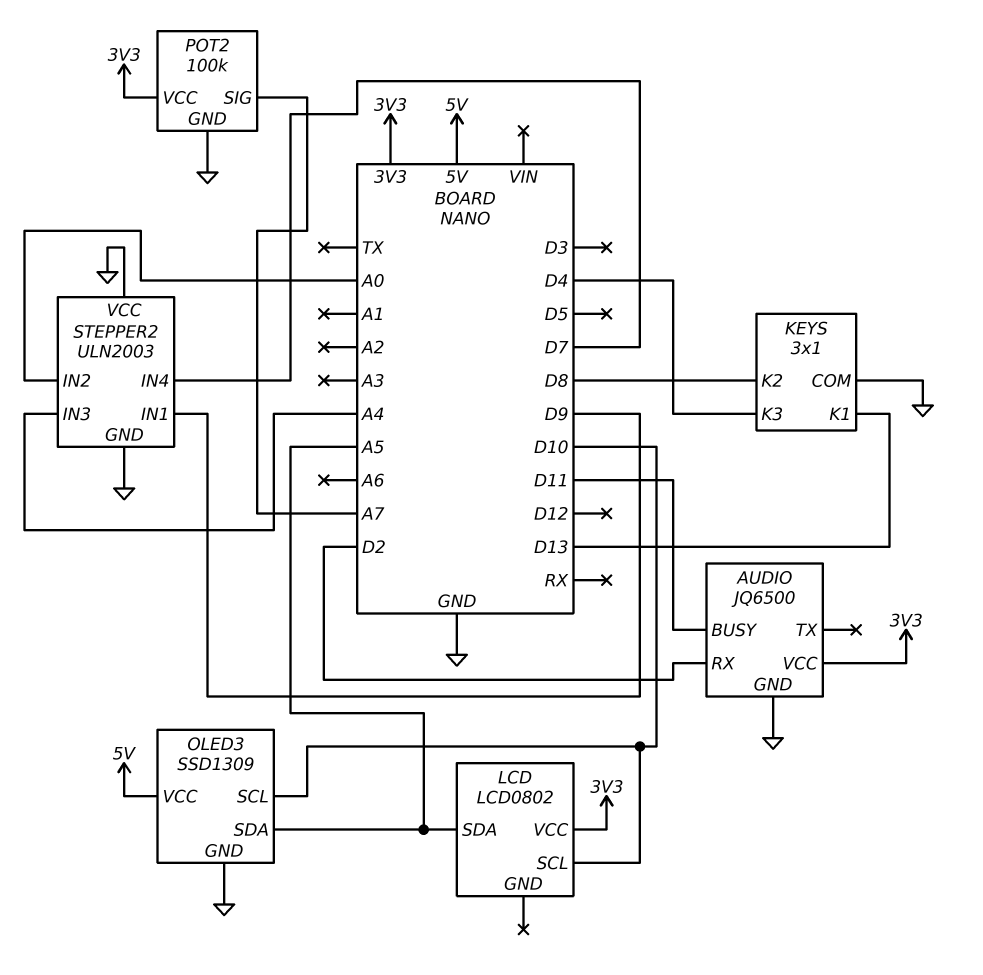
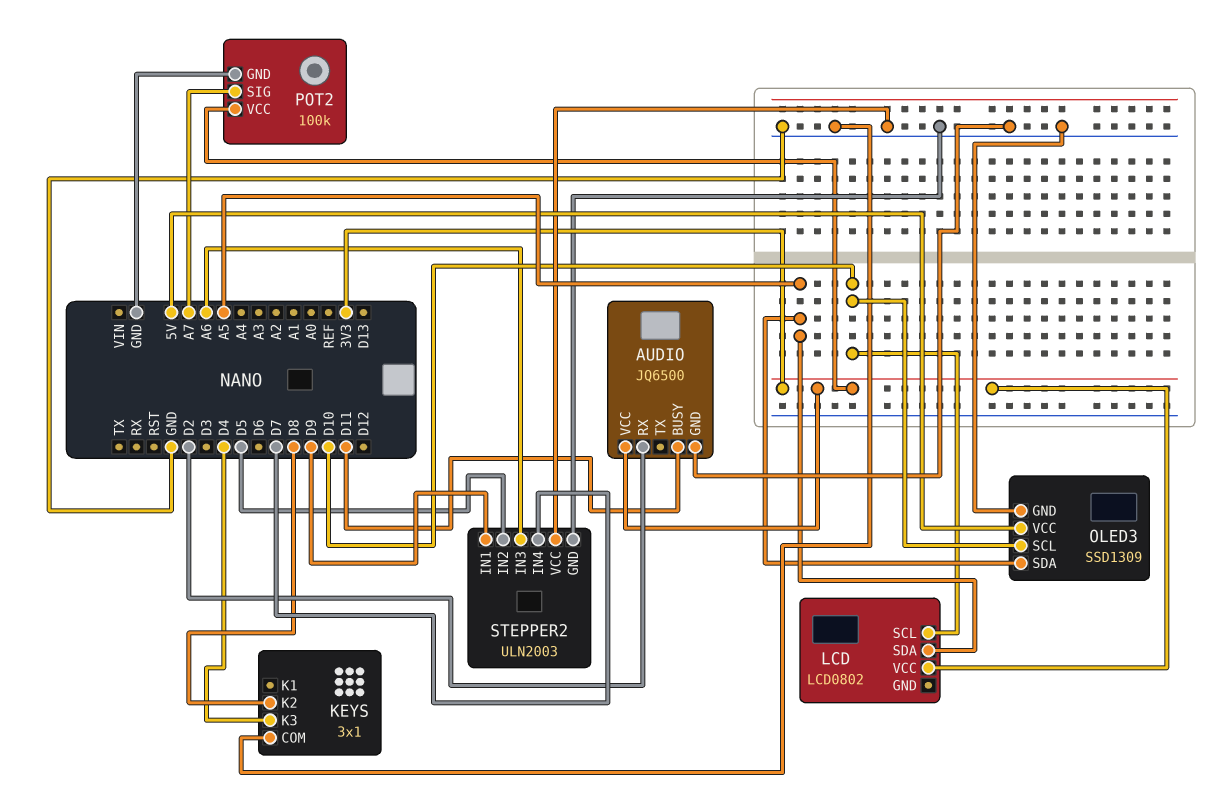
KEYS pin K1: D13 -> none
STEPPER2 pin IN2: A0 -> D5
STEPPER2 pin IN3: A4 -> A6

